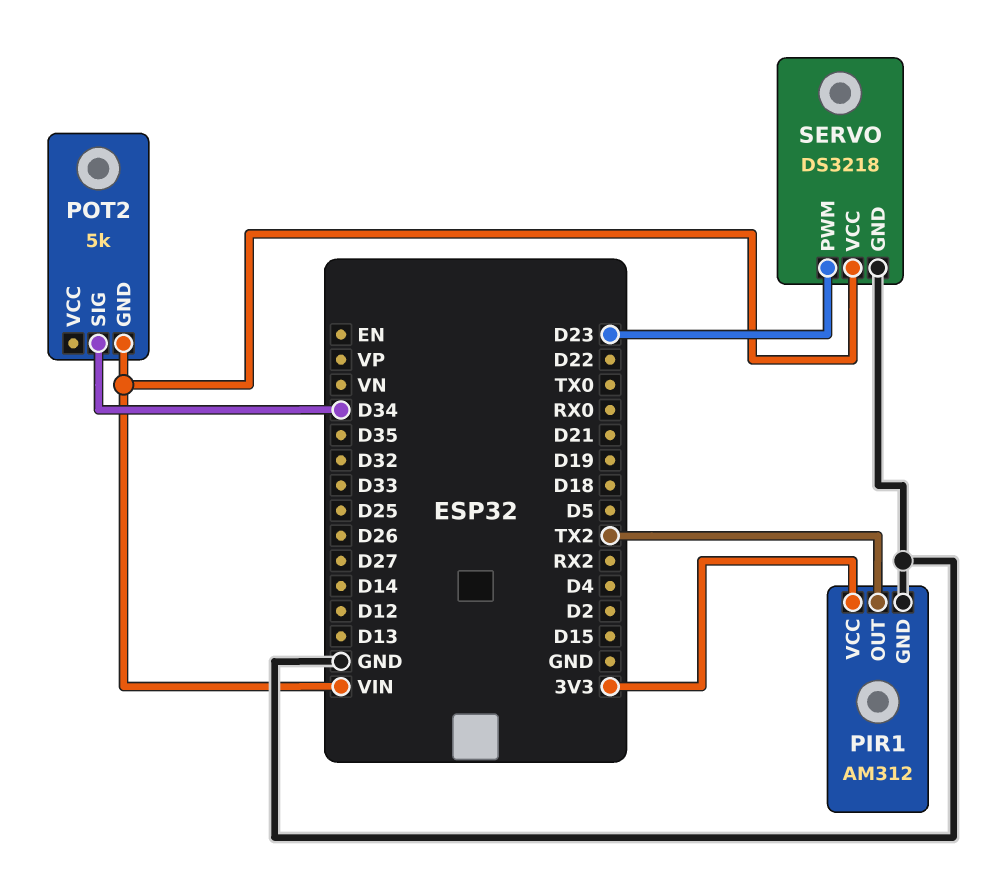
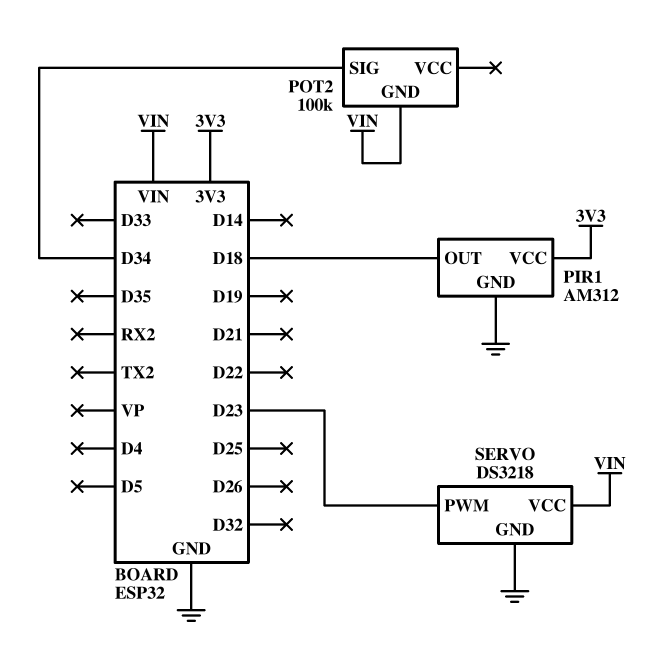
PIR1 pin OUT: TX2 -> D18
POT2: 5k -> 100k

